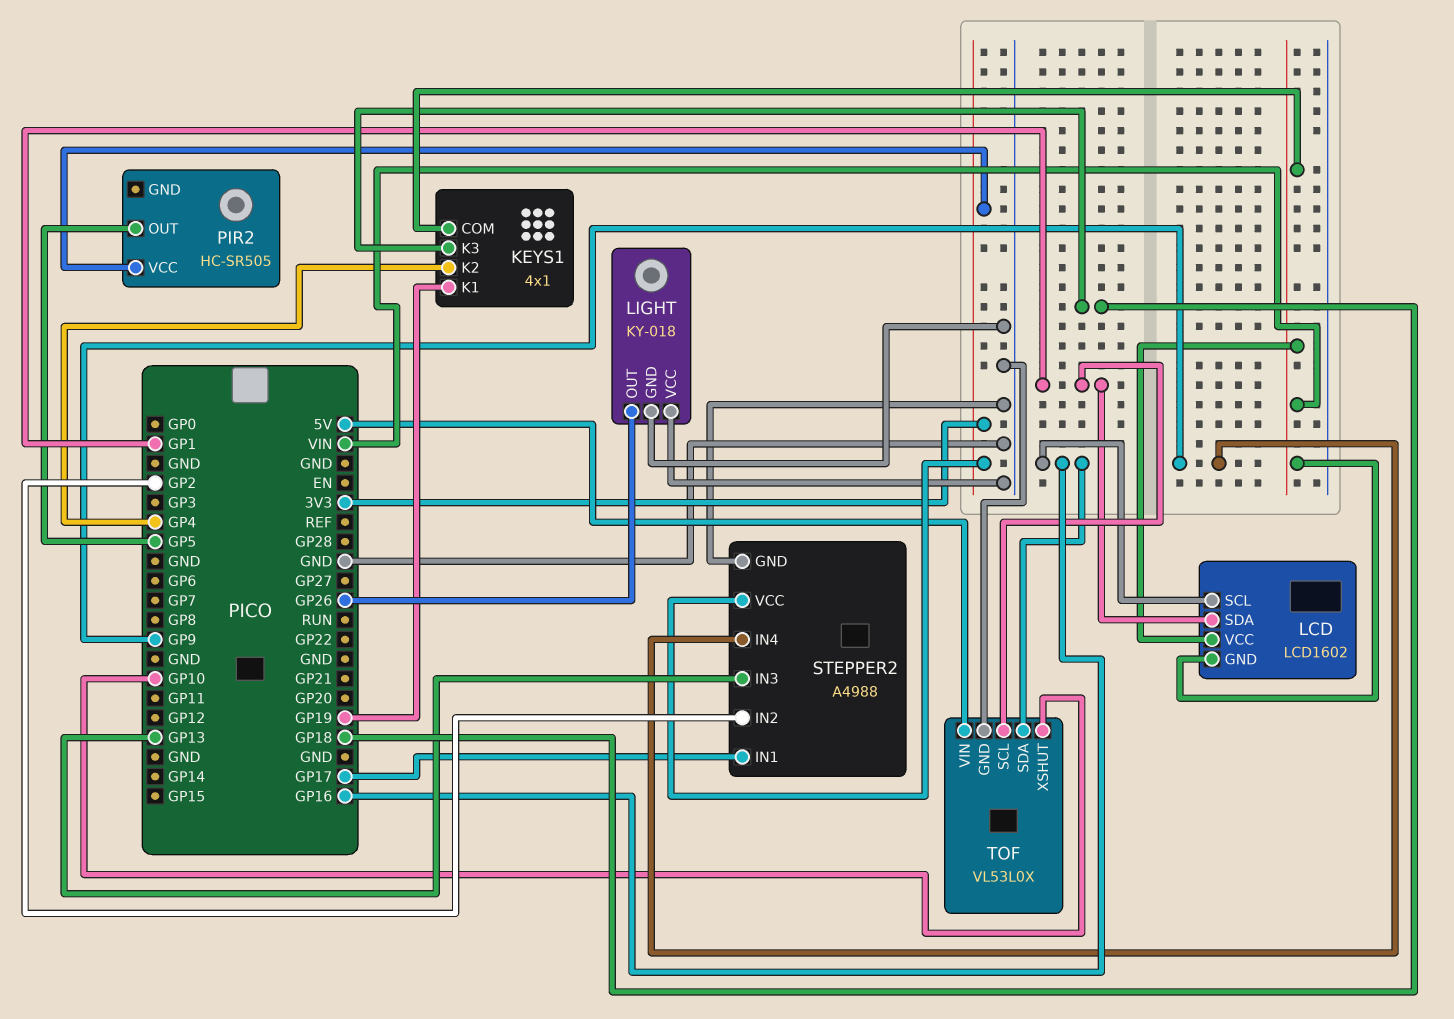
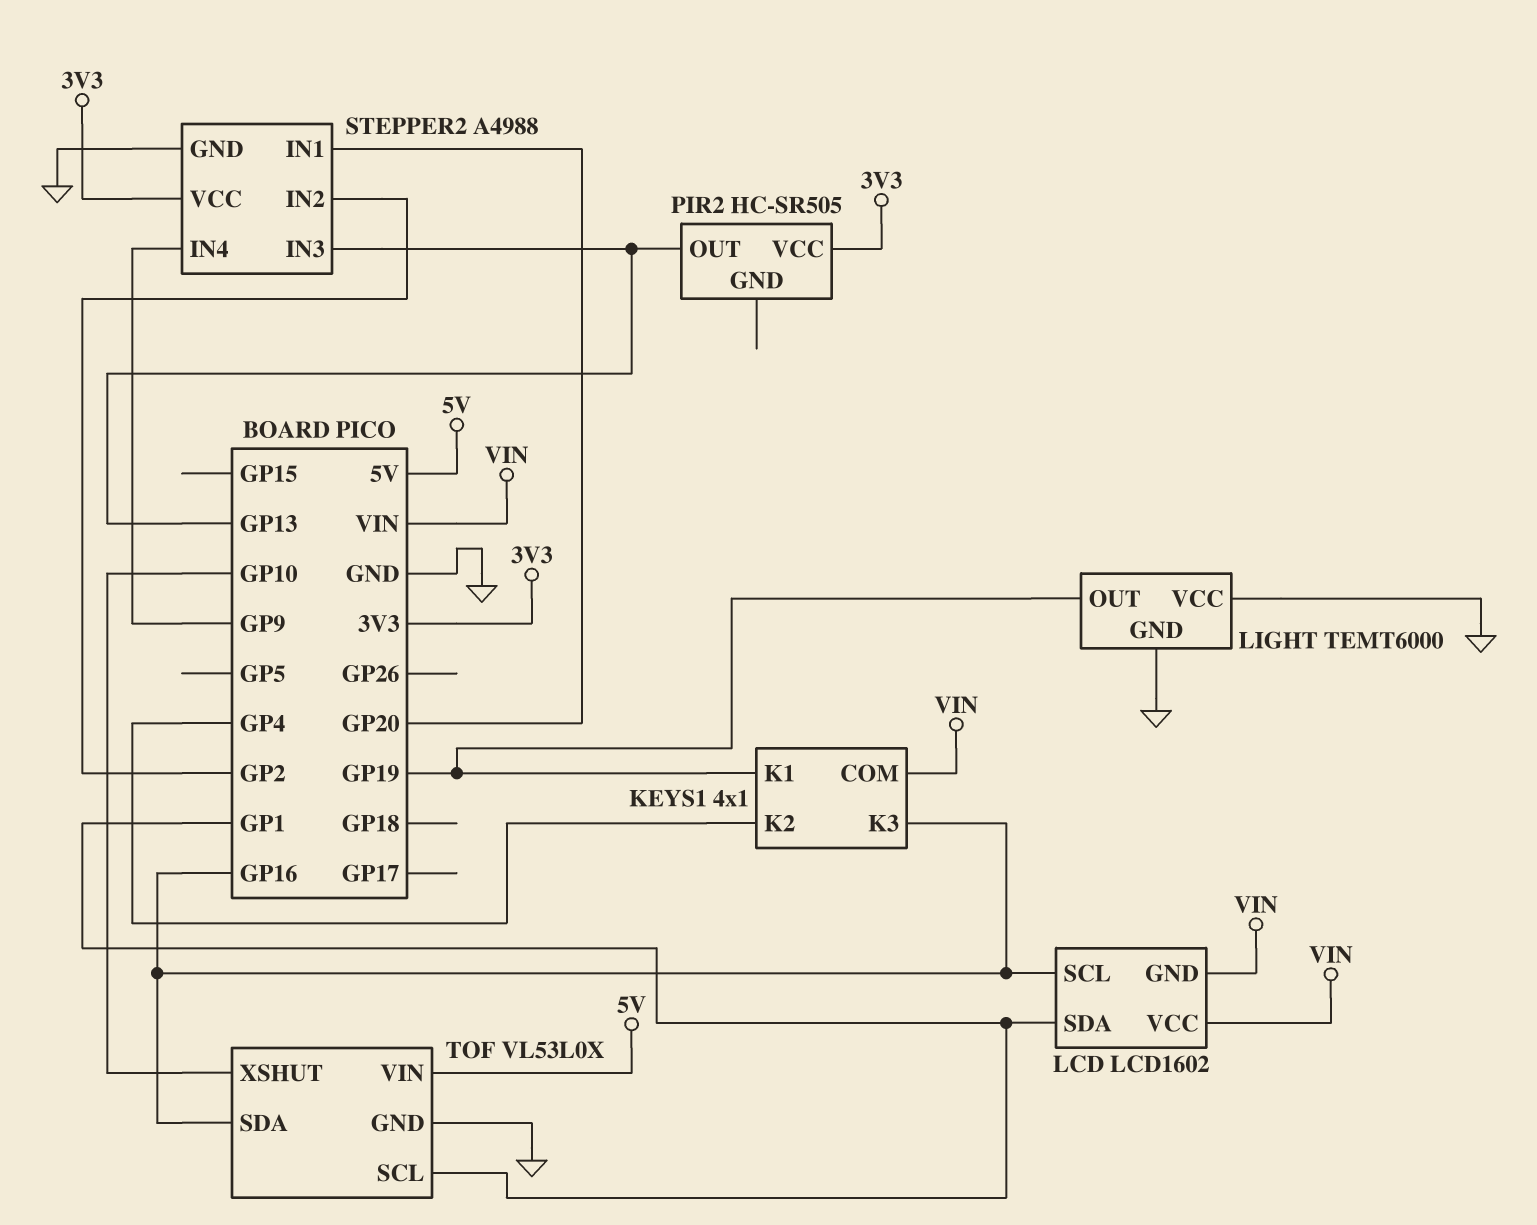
KEYS1 pin K3: GP18 -> GP16
LIGHT: KY-018 -> TEMT6000
LIGHT pin OUT: GP26 -> GP19
PIR2 pin OUT: GP5 -> GP13
STEPPER2 pin IN1: GP17 -> GP20

